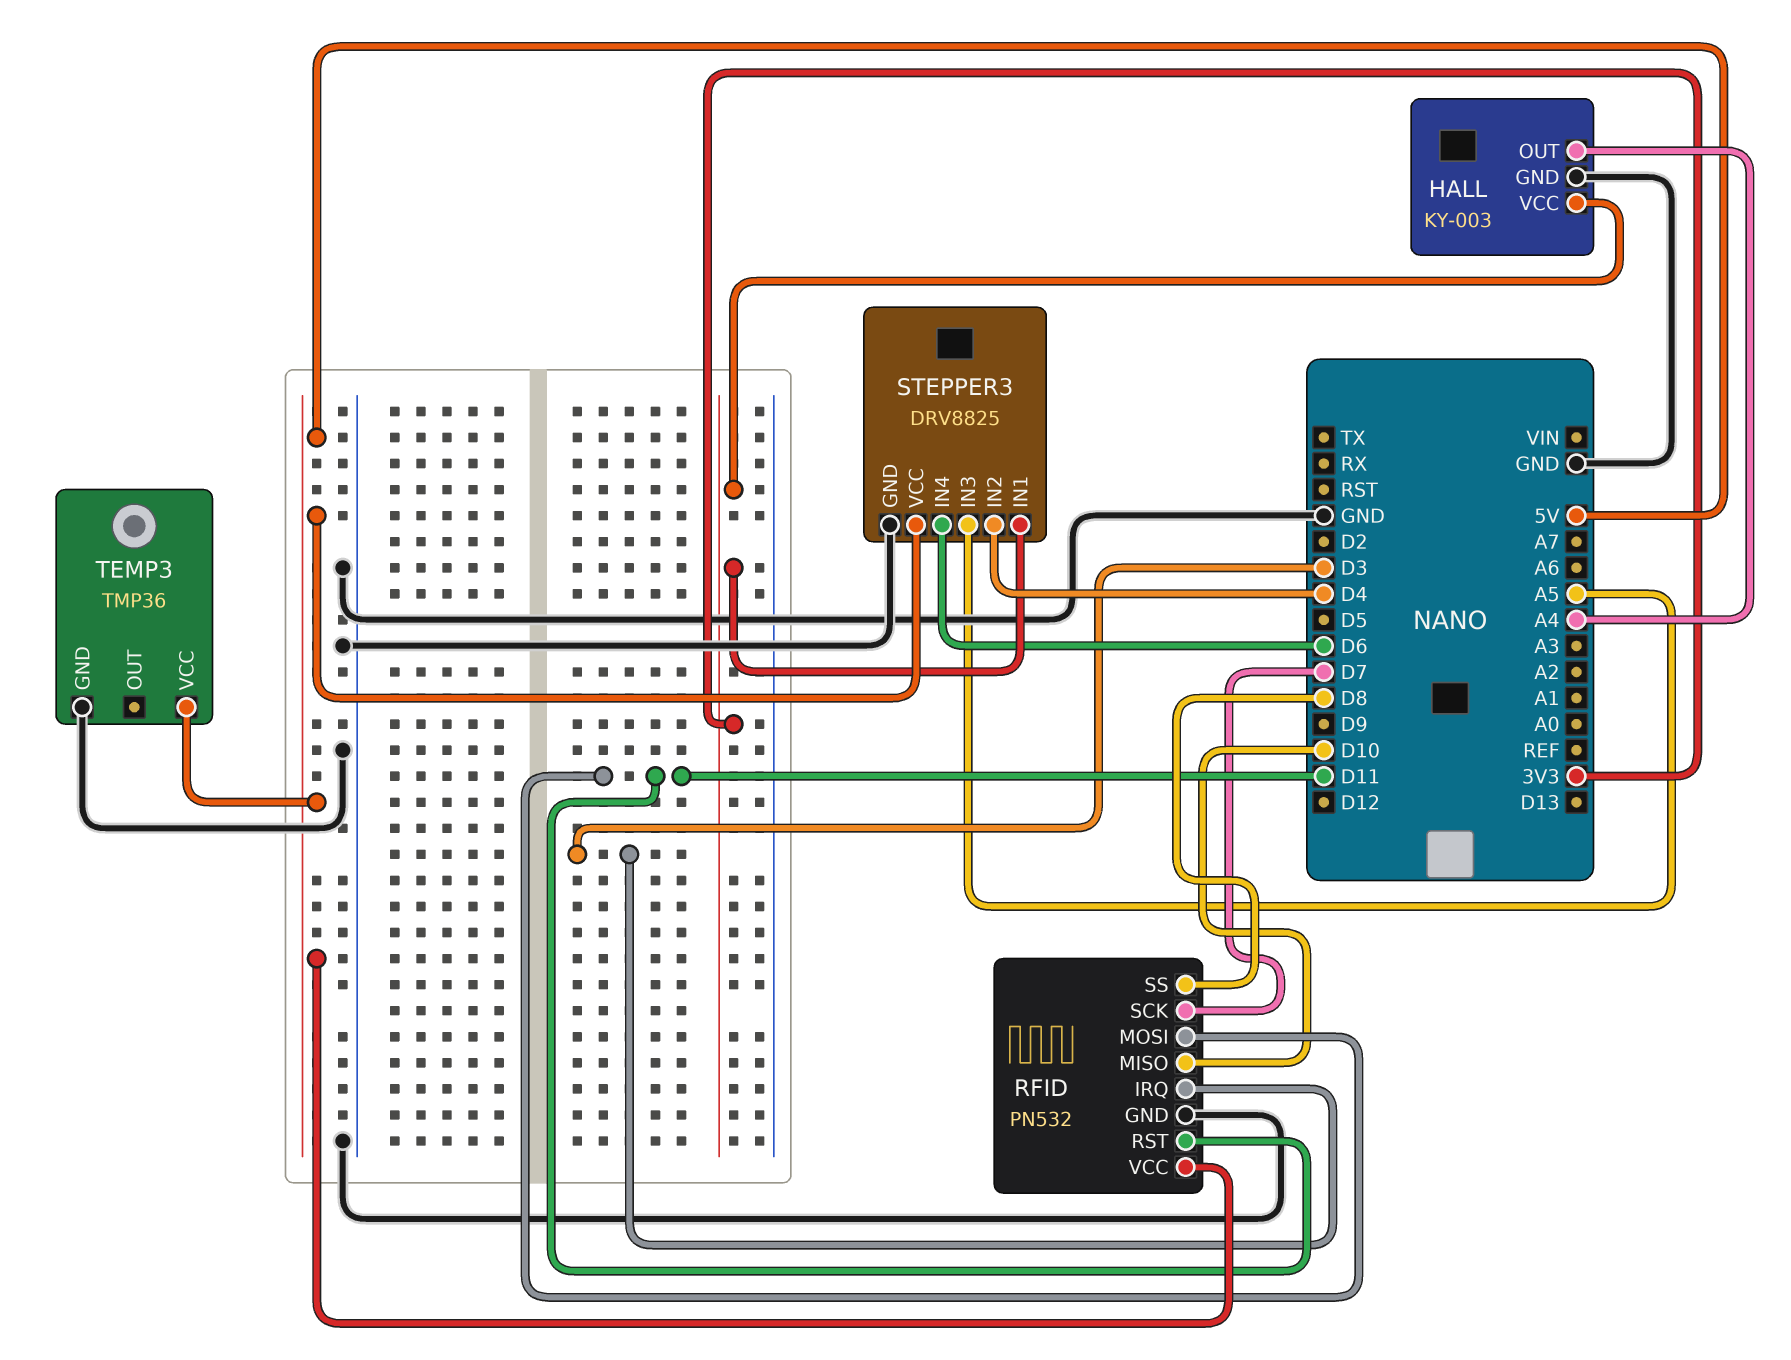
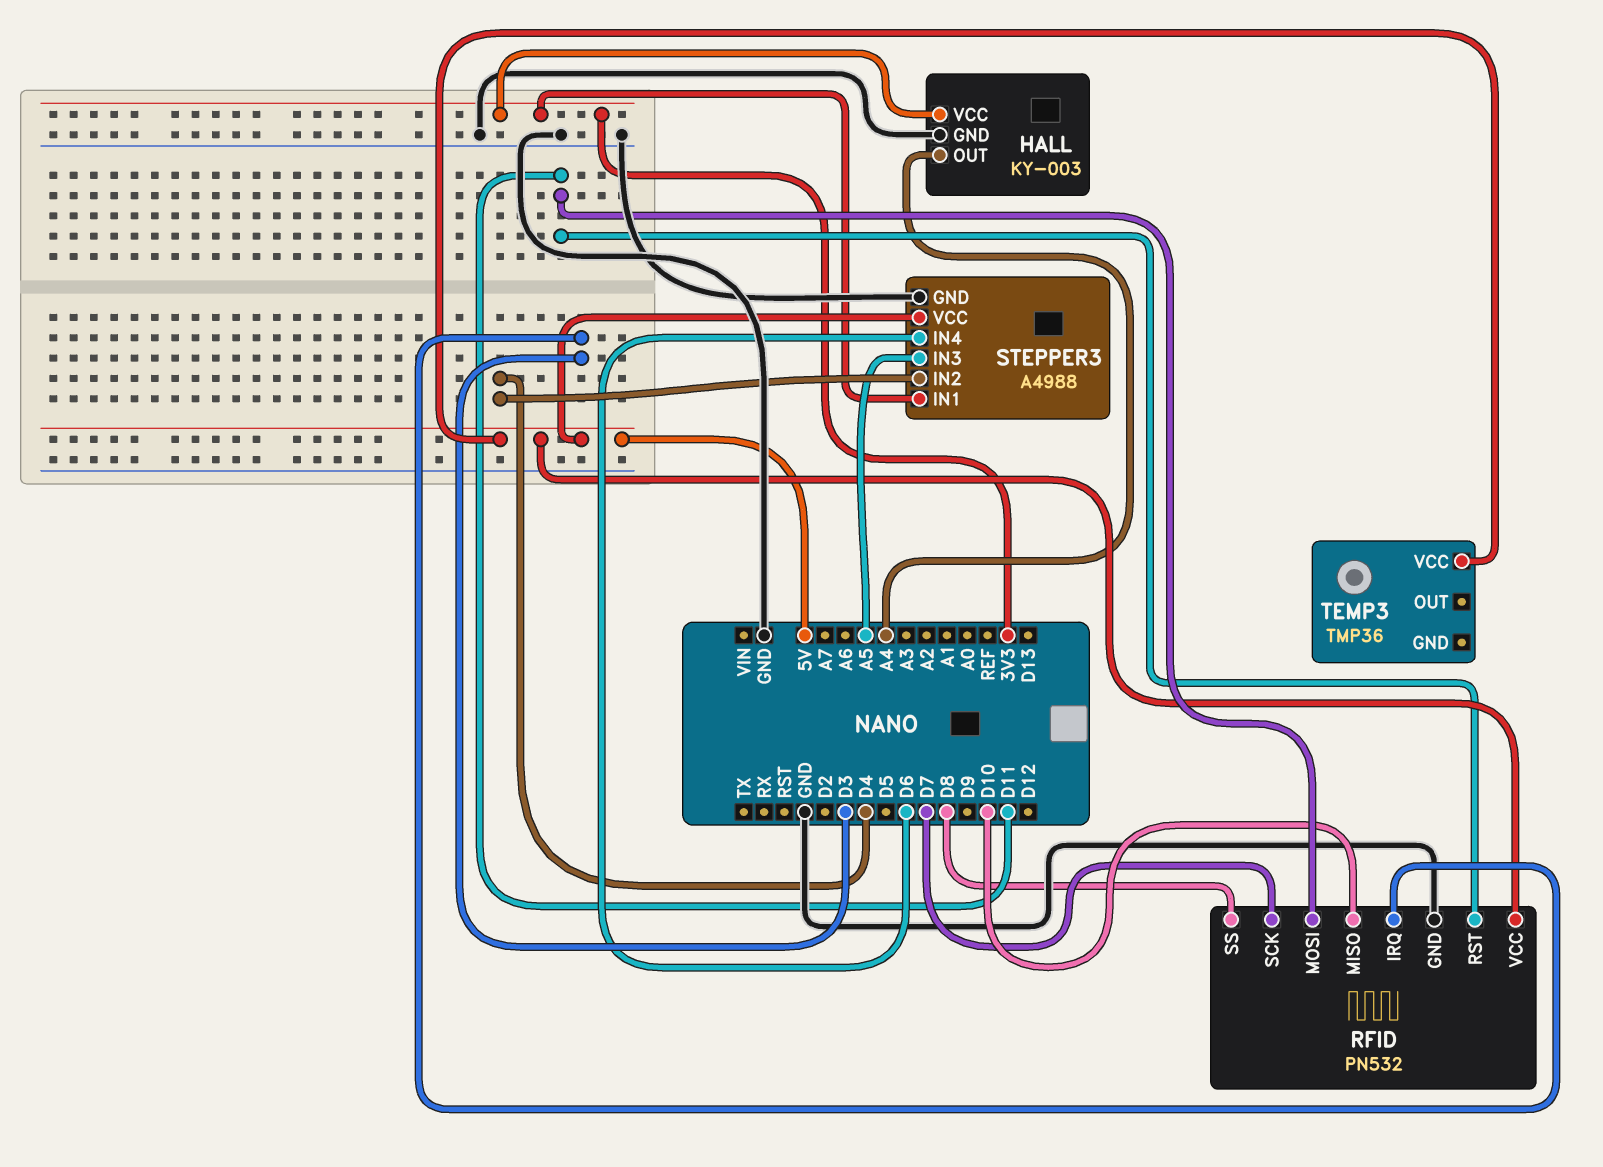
STEPPER3: DRV8825 -> A4988
TEMP3 pin GND: GND -> none

